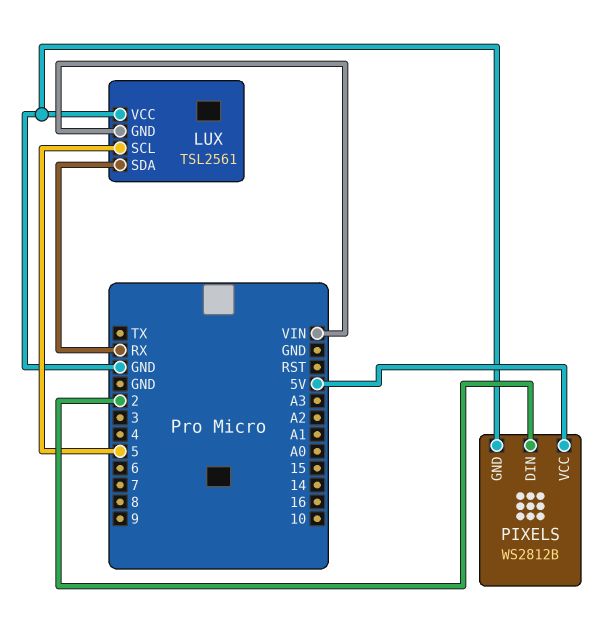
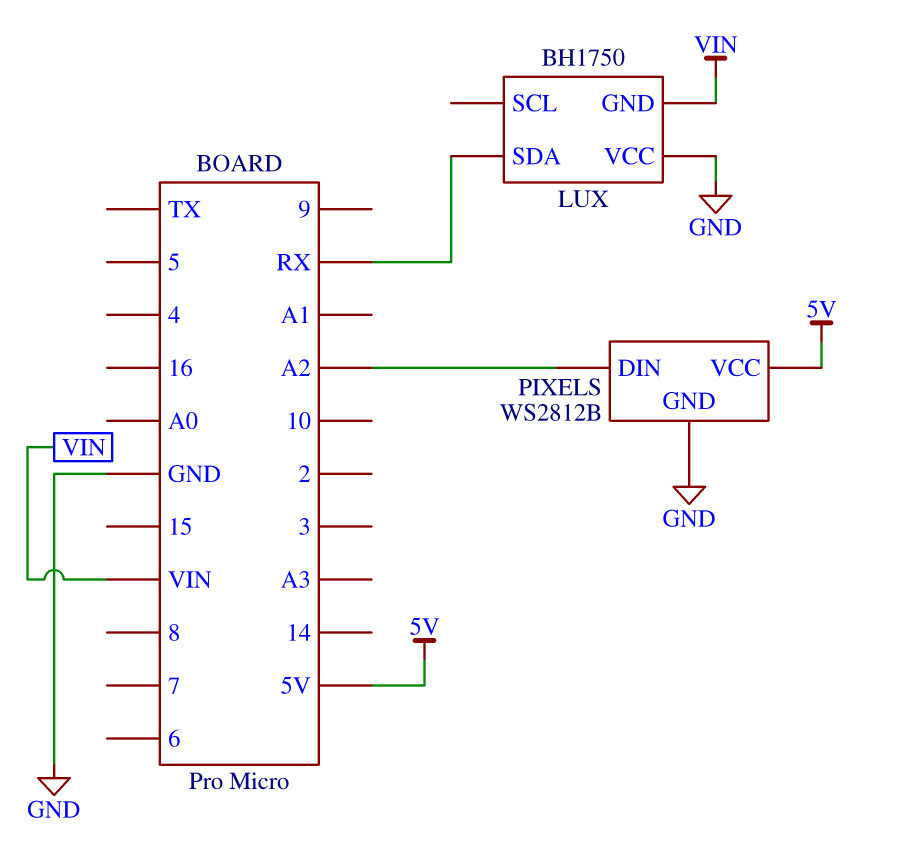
LUX: TSL2561 -> BH1750
LUX pin SCL: 5 -> none
PIXELS pin DIN: 2 -> A2

